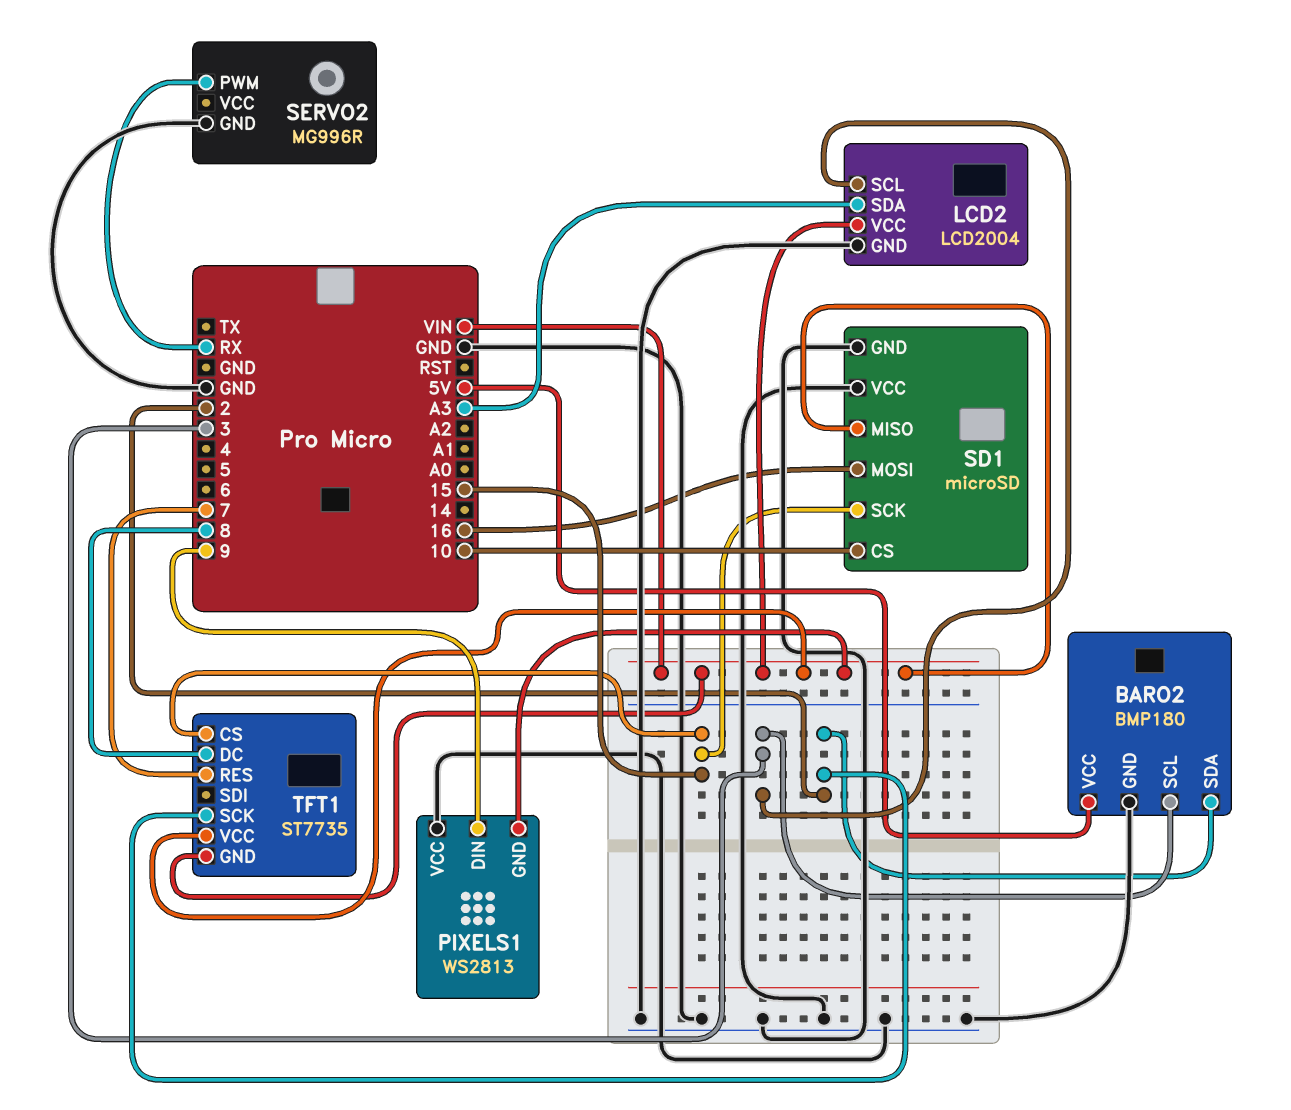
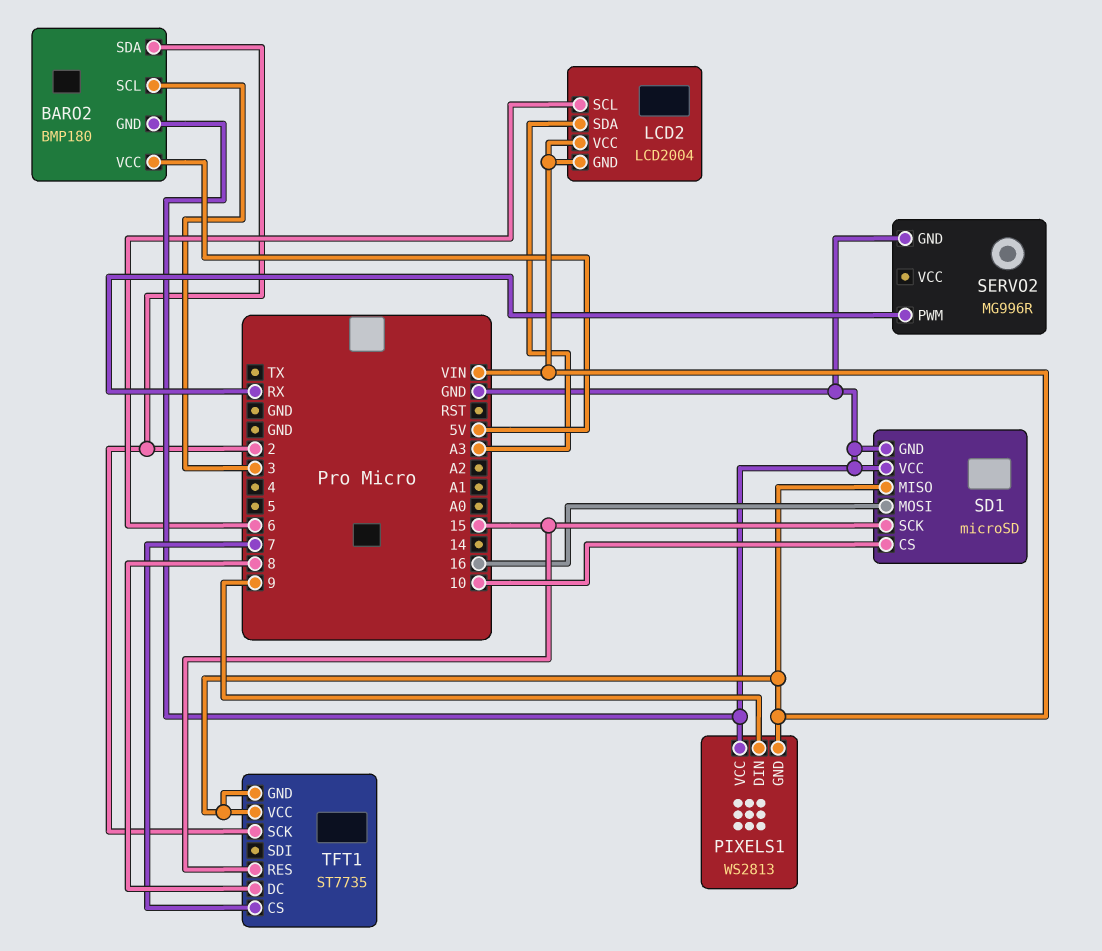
LCD2 pin GND: GND -> VIN
LCD2 pin SCL: 3 -> 6
TFT1 pin CS: 15 -> 7
TFT1 pin RES: 7 -> 15

